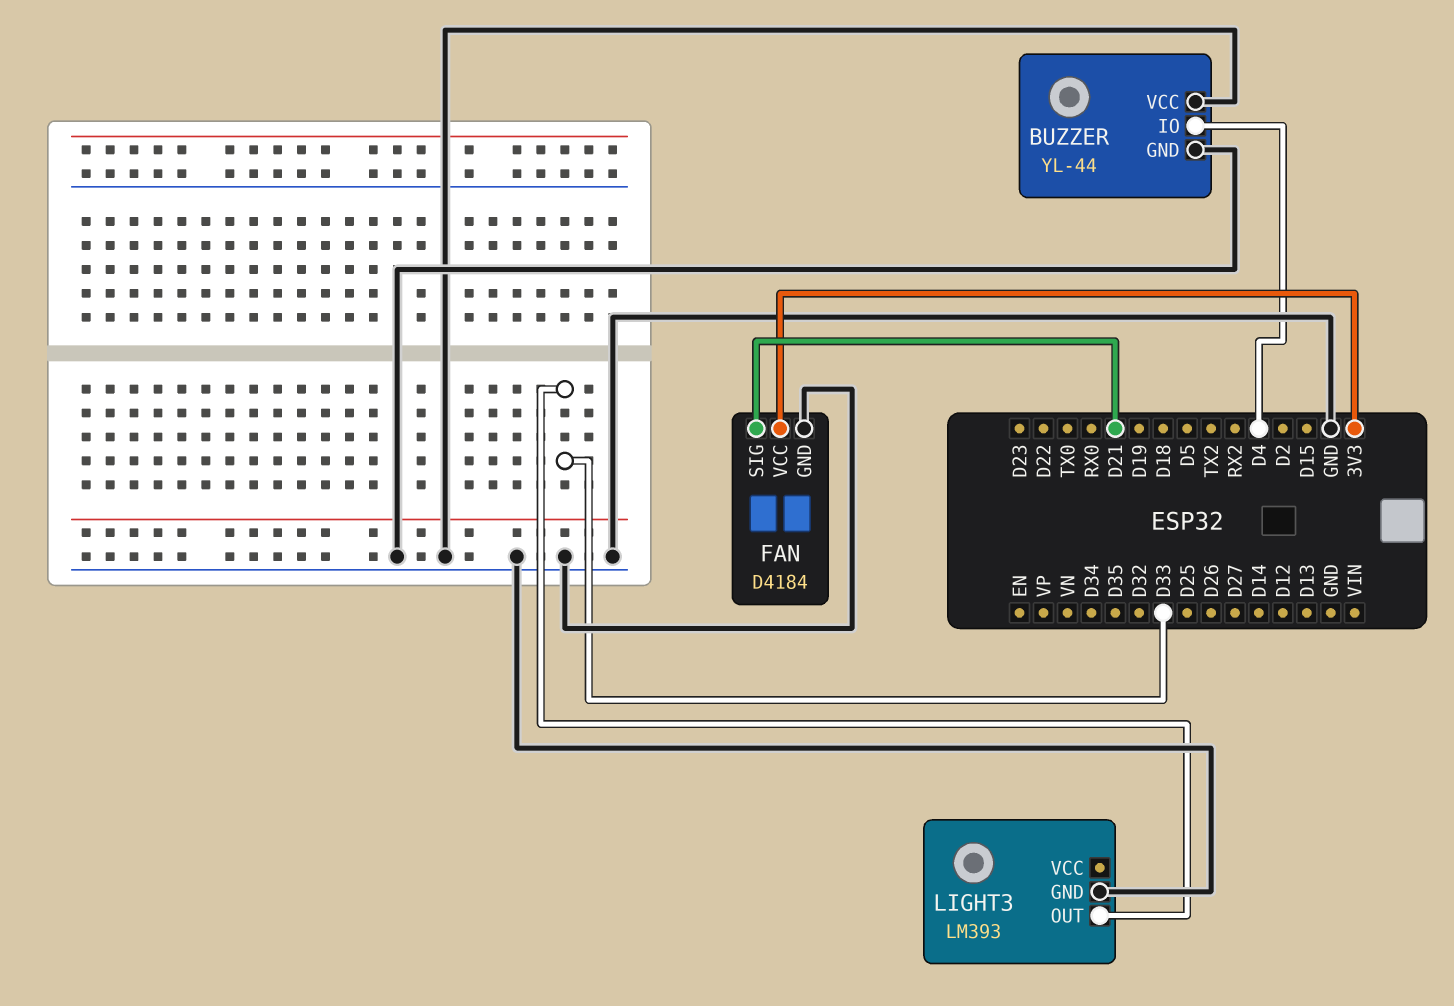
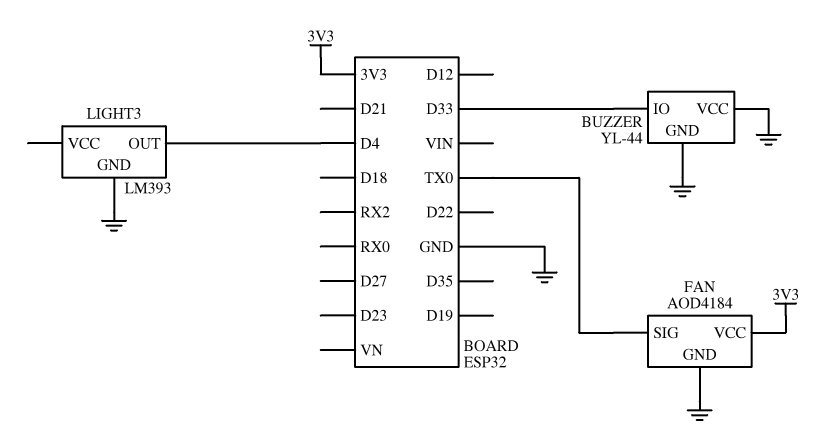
BUZZER pin IO: D4 -> D33
FAN: D4184 -> AOD4184
FAN pin SIG: D21 -> TX0
LIGHT3 pin OUT: D33 -> D4

